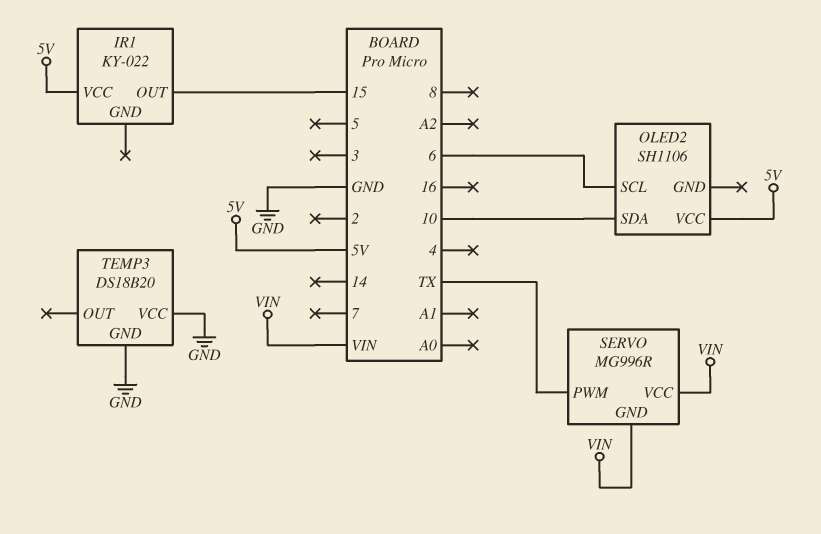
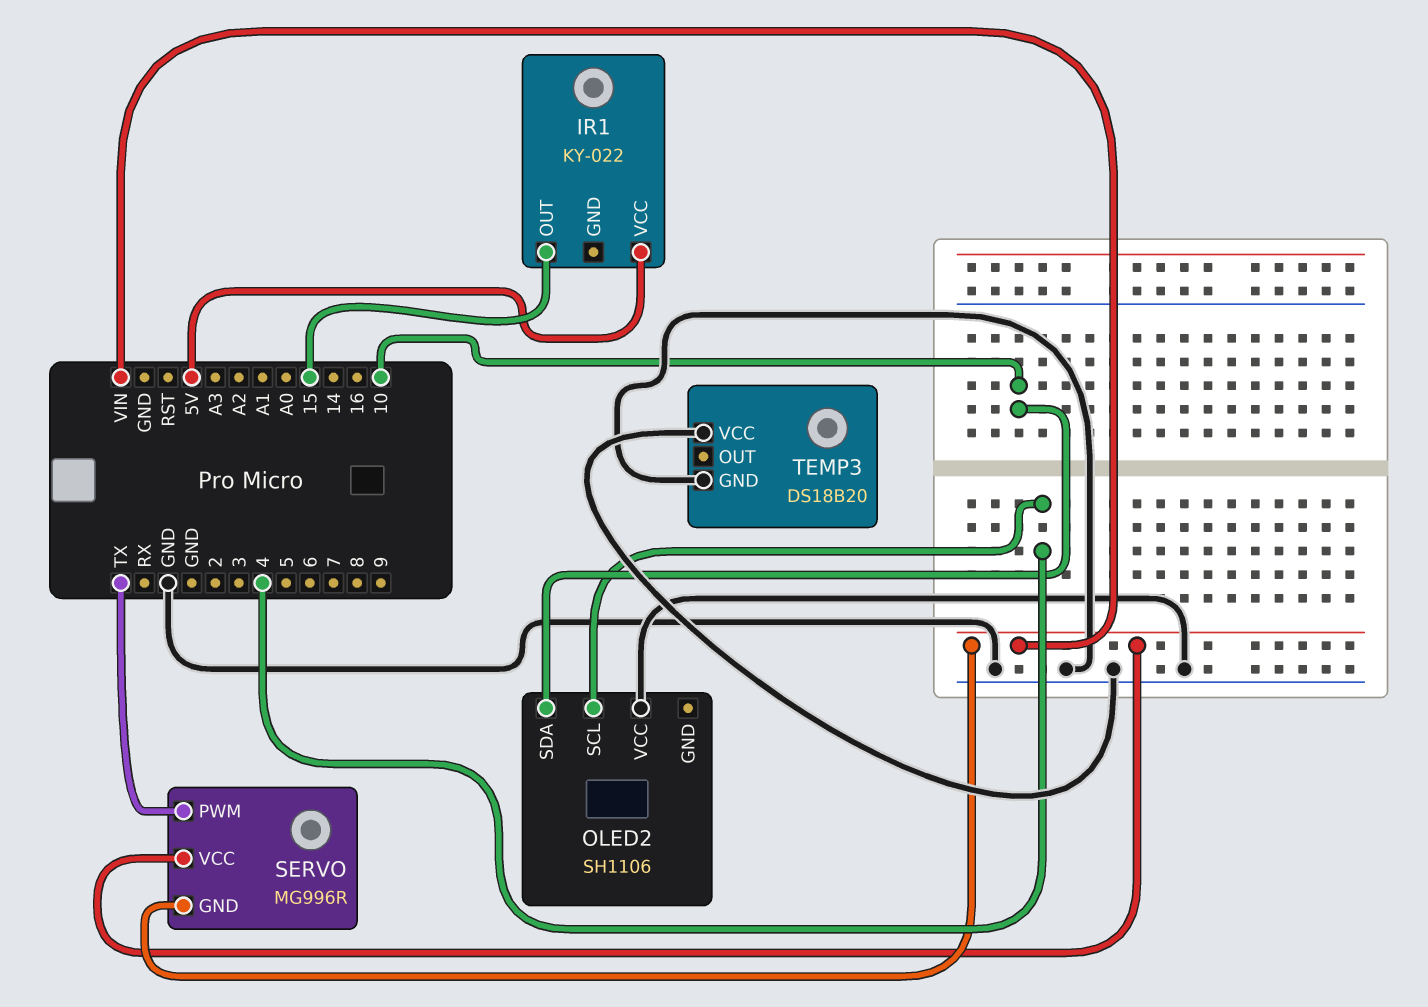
OLED2 pin SCL: 6 -> 4
OLED2 pin VCC: 5V -> GND

